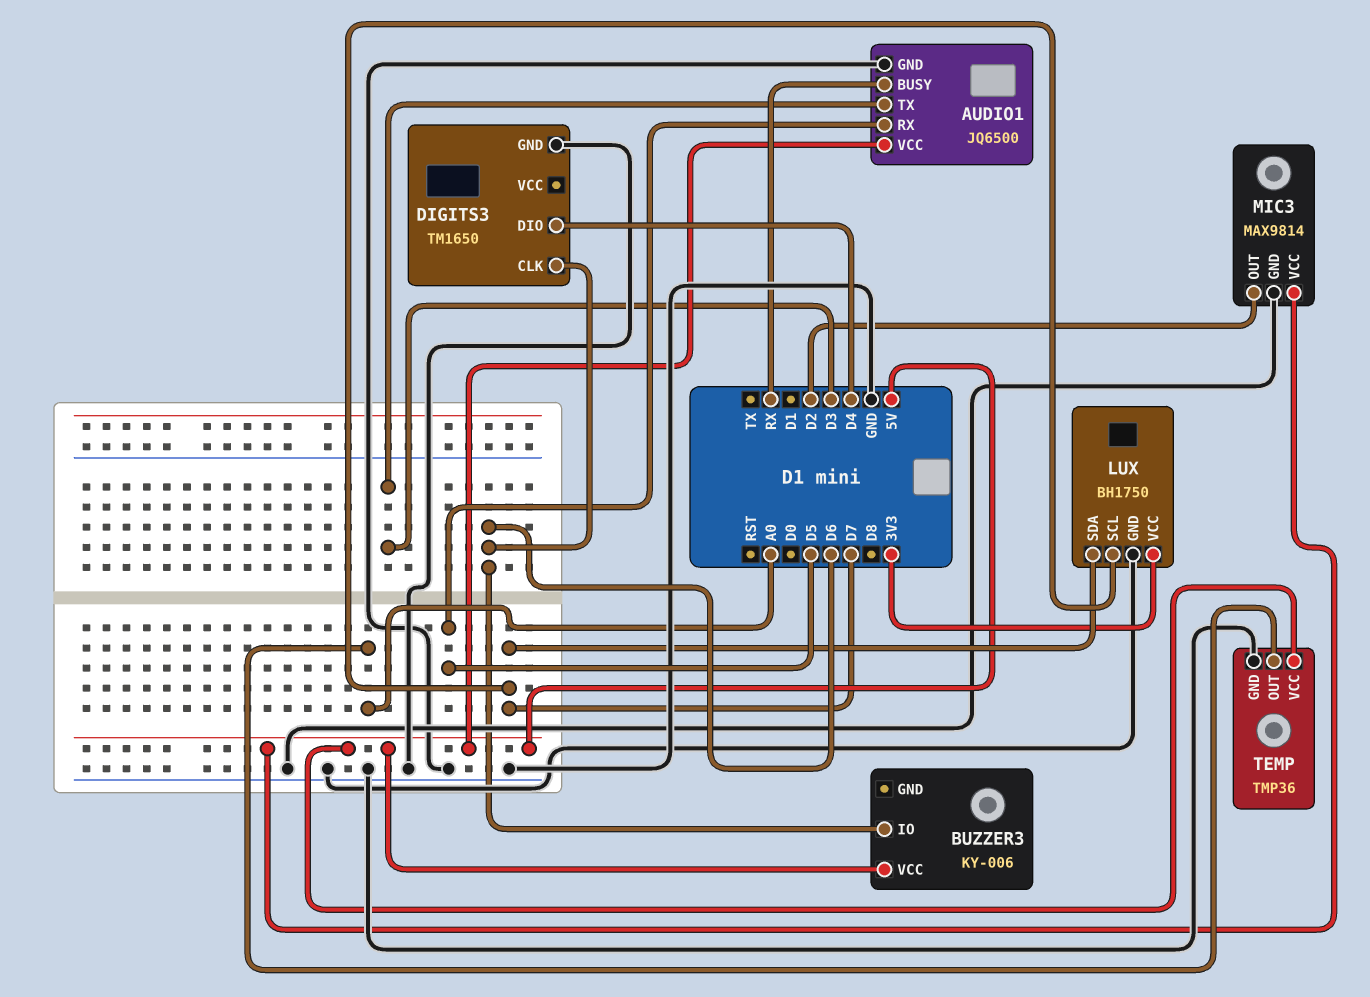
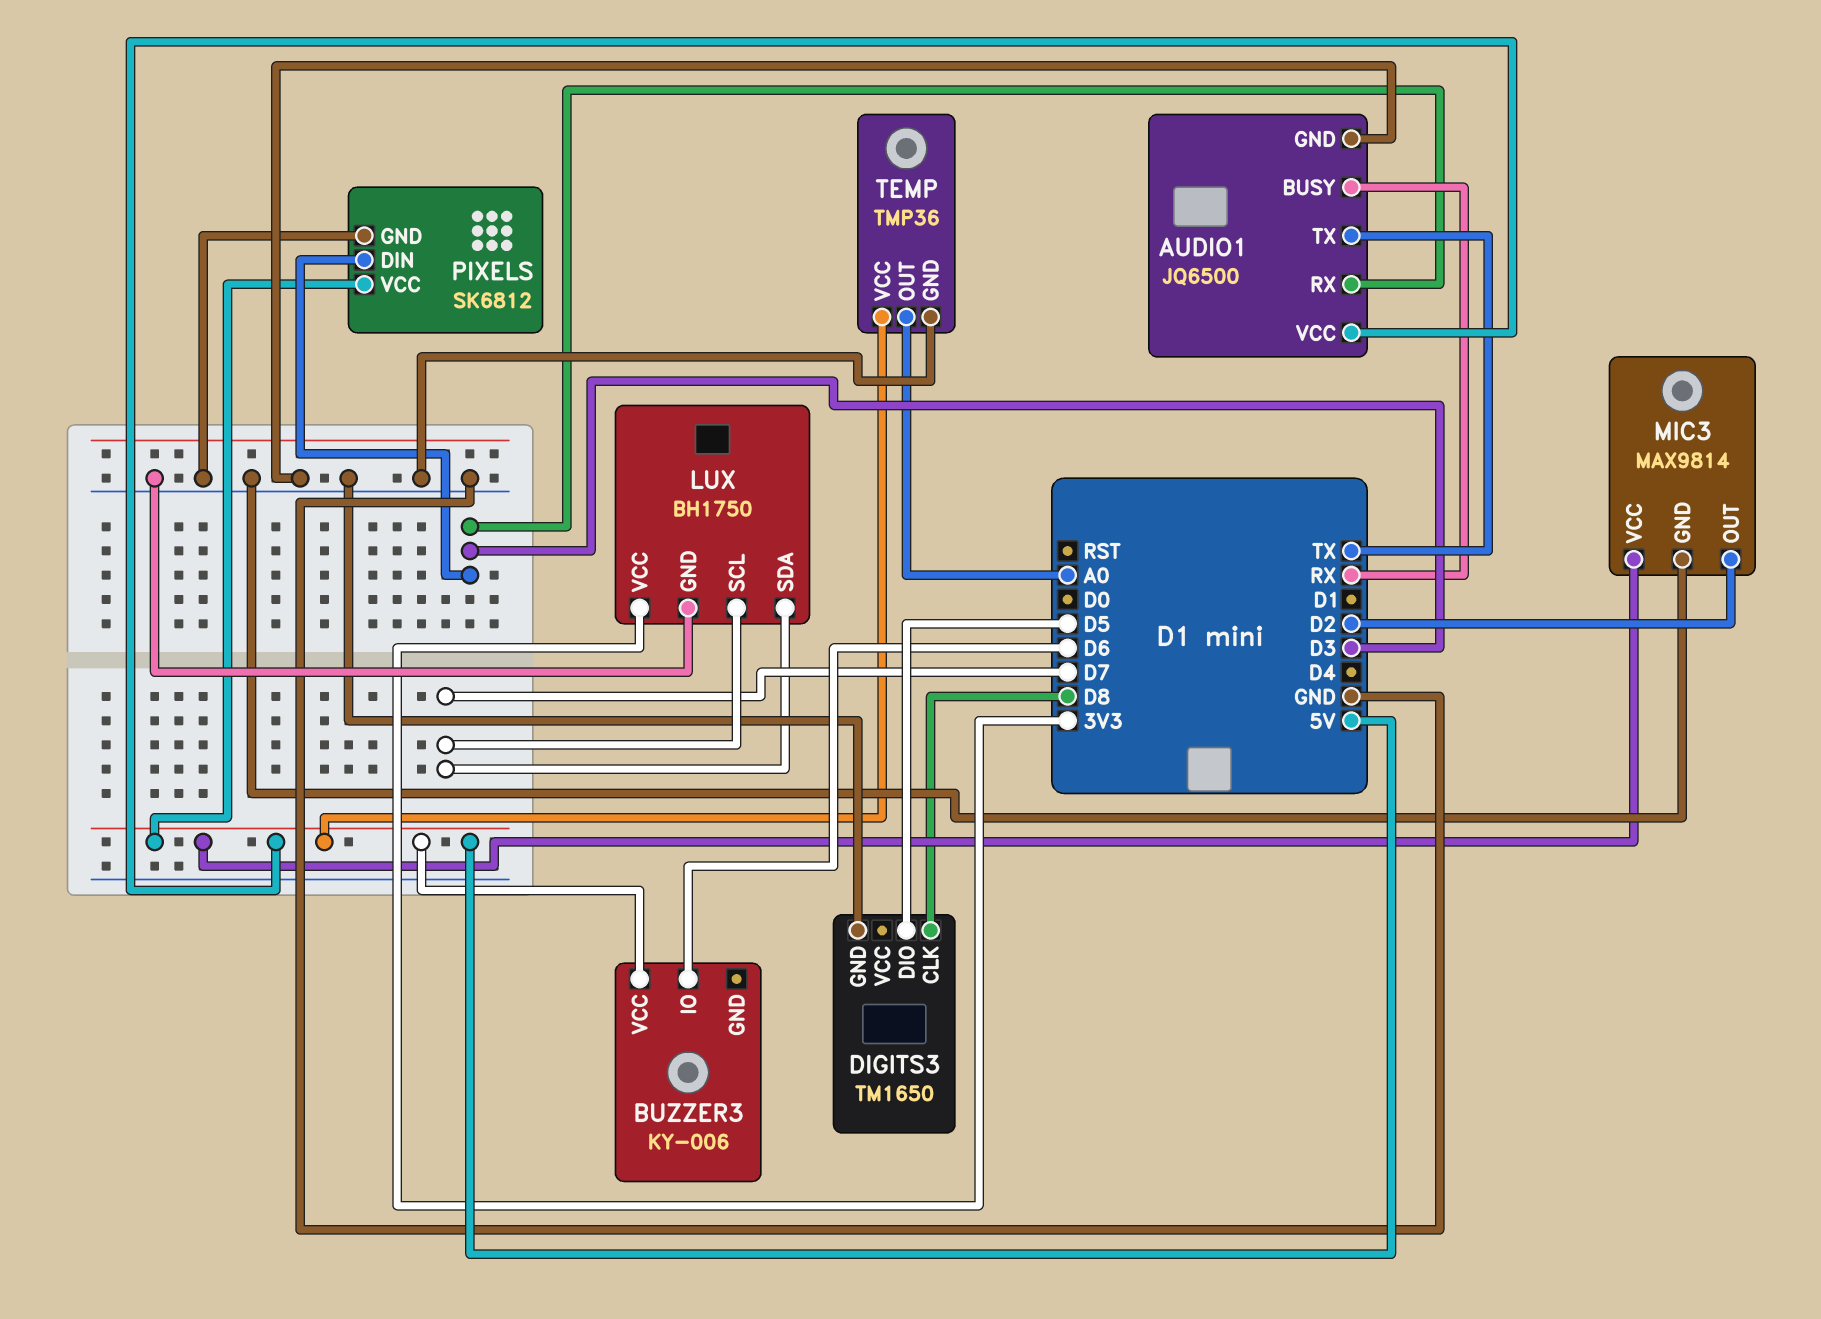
AUDIO1 pin RX: D5 -> D3
AUDIO1 pin TX: D3 -> TX
DIGITS3 pin CLK: D6 -> D8
DIGITS3 pin DIO: D4 -> D5
PIXELS: none -> SK6812
PIXELS pin DIN: none -> D3
PIXELS pin GND: none -> GND
PIXELS pin VCC: none -> 5V

